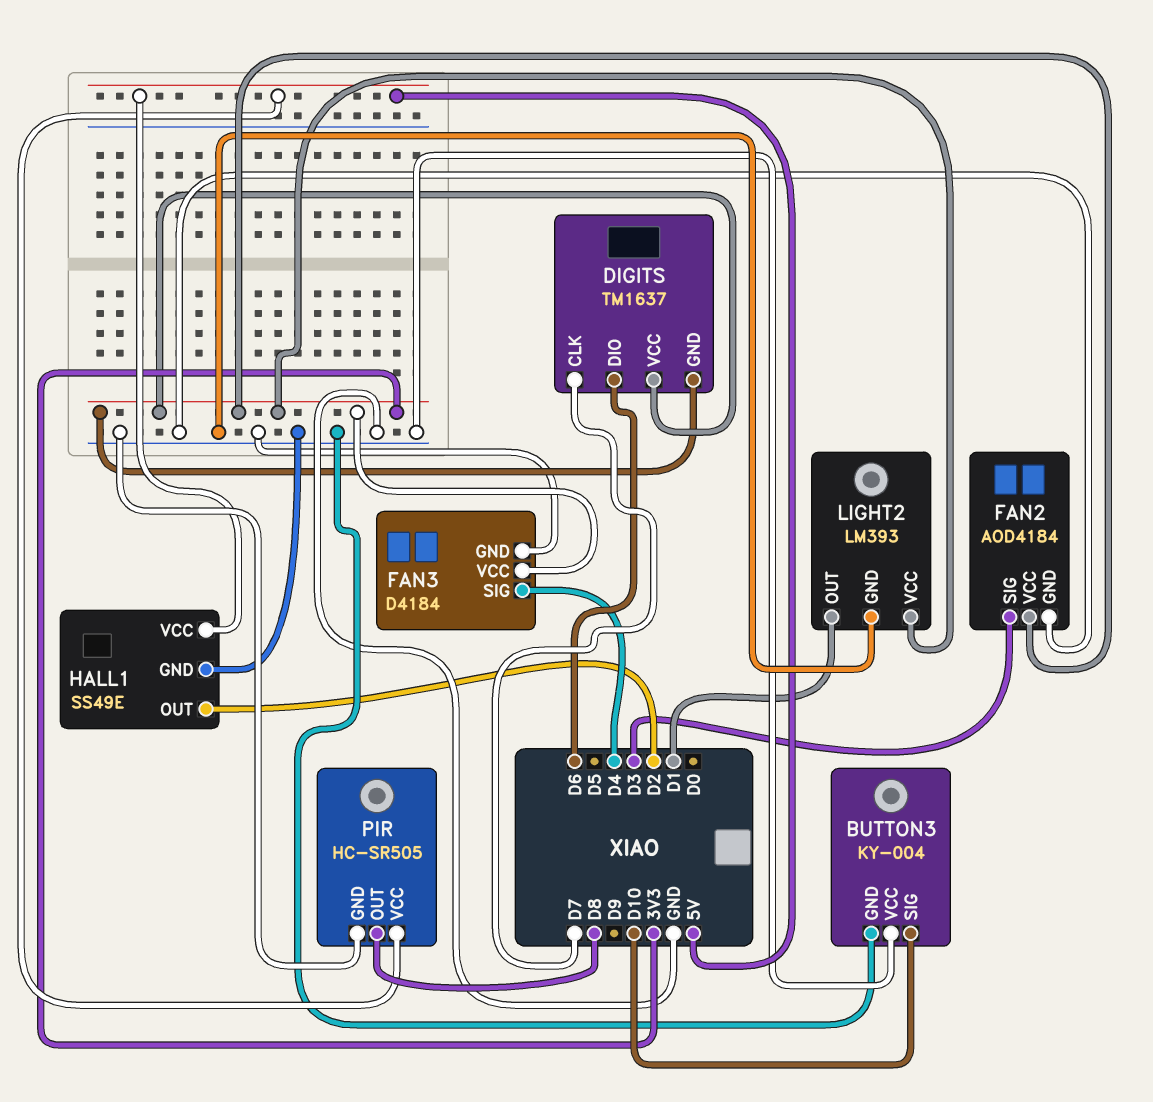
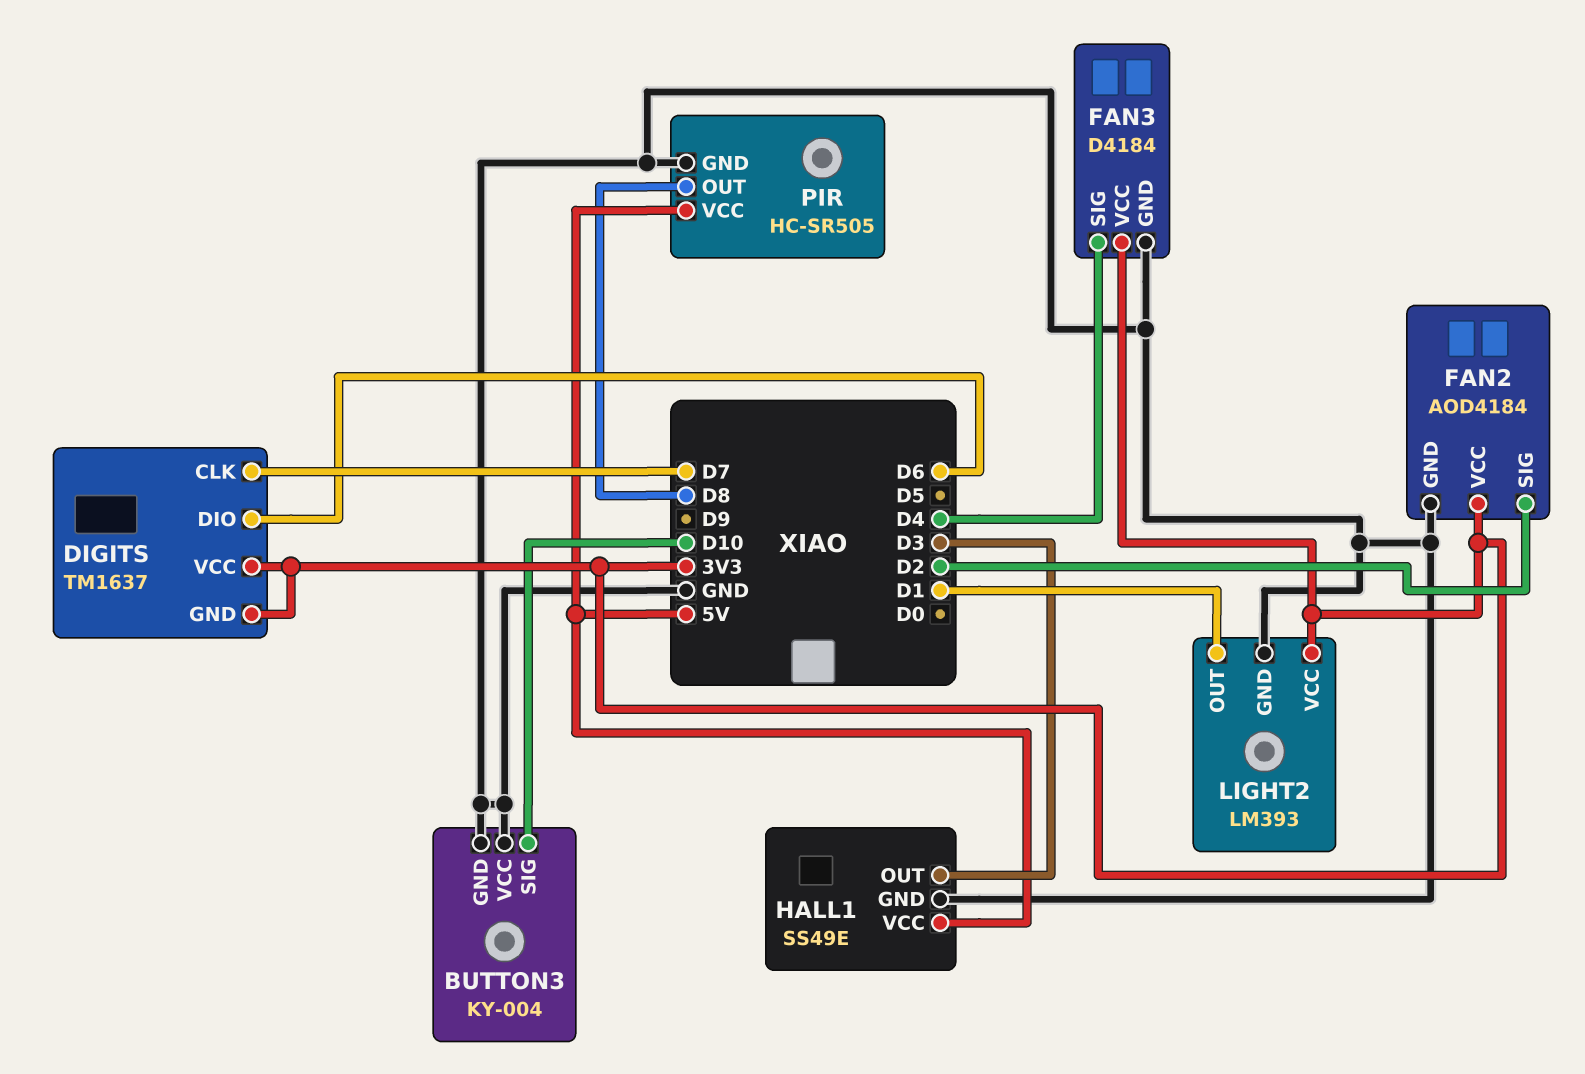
FAN2 pin SIG: D3 -> D2
HALL1 pin OUT: D2 -> D3

